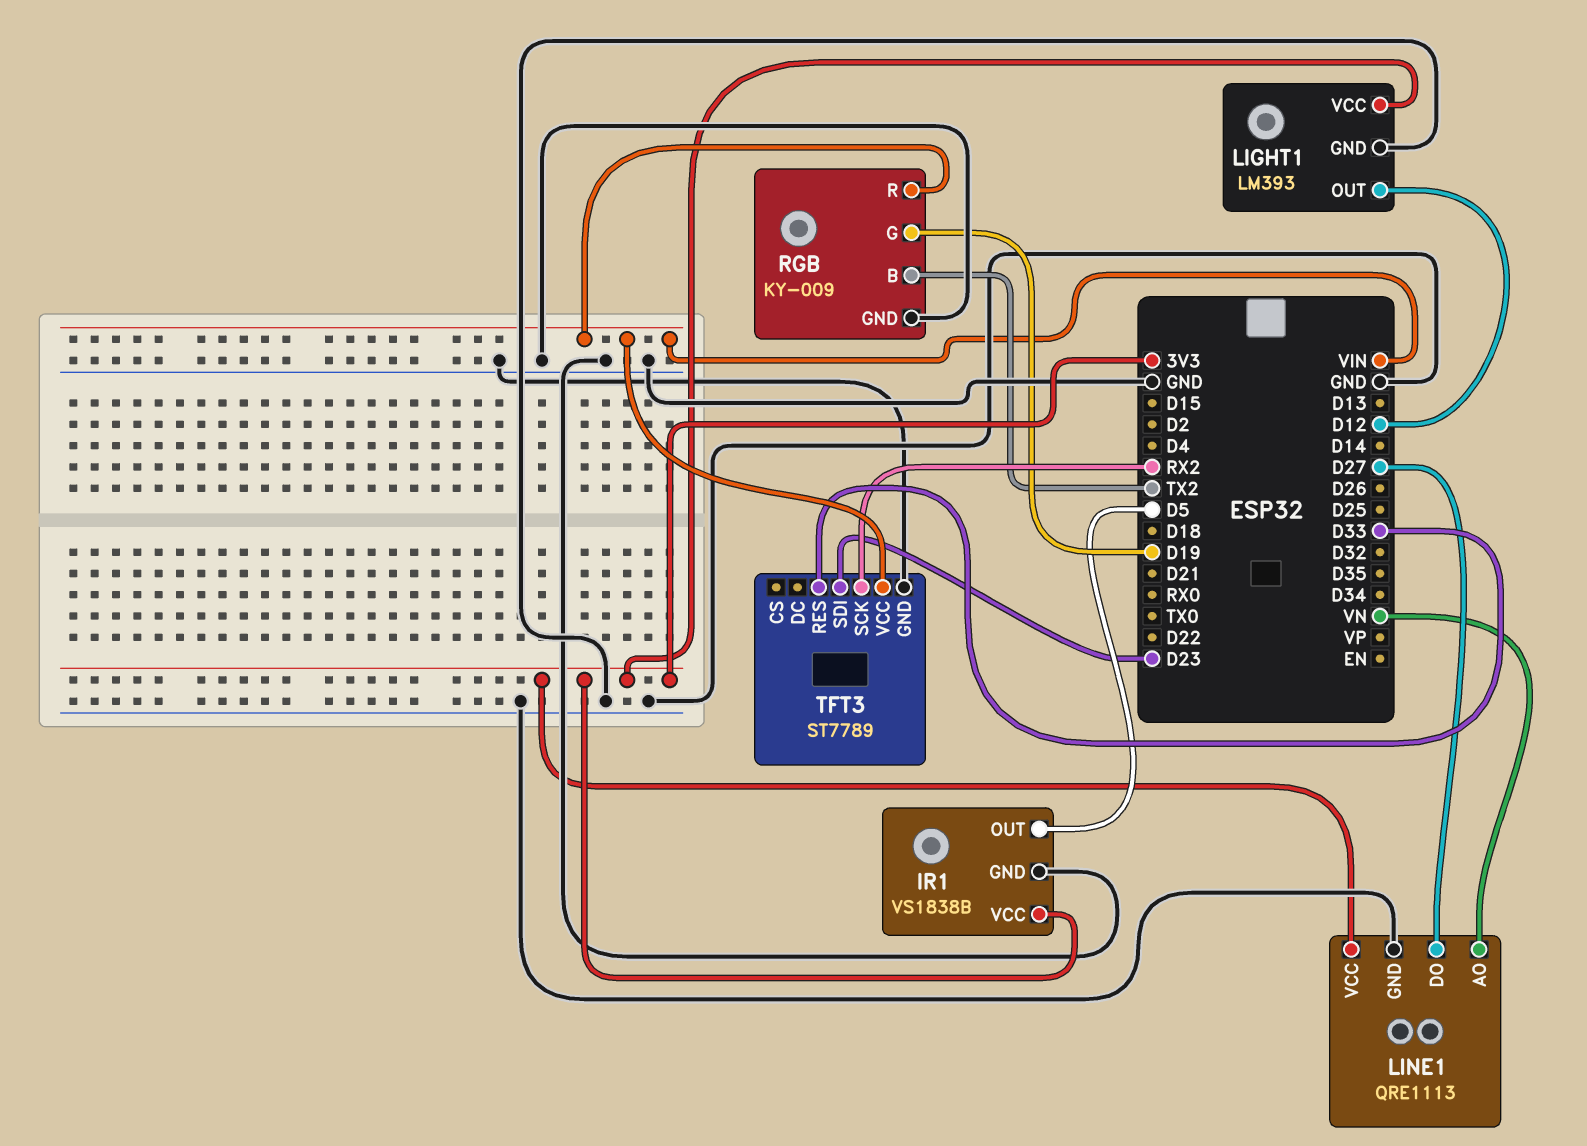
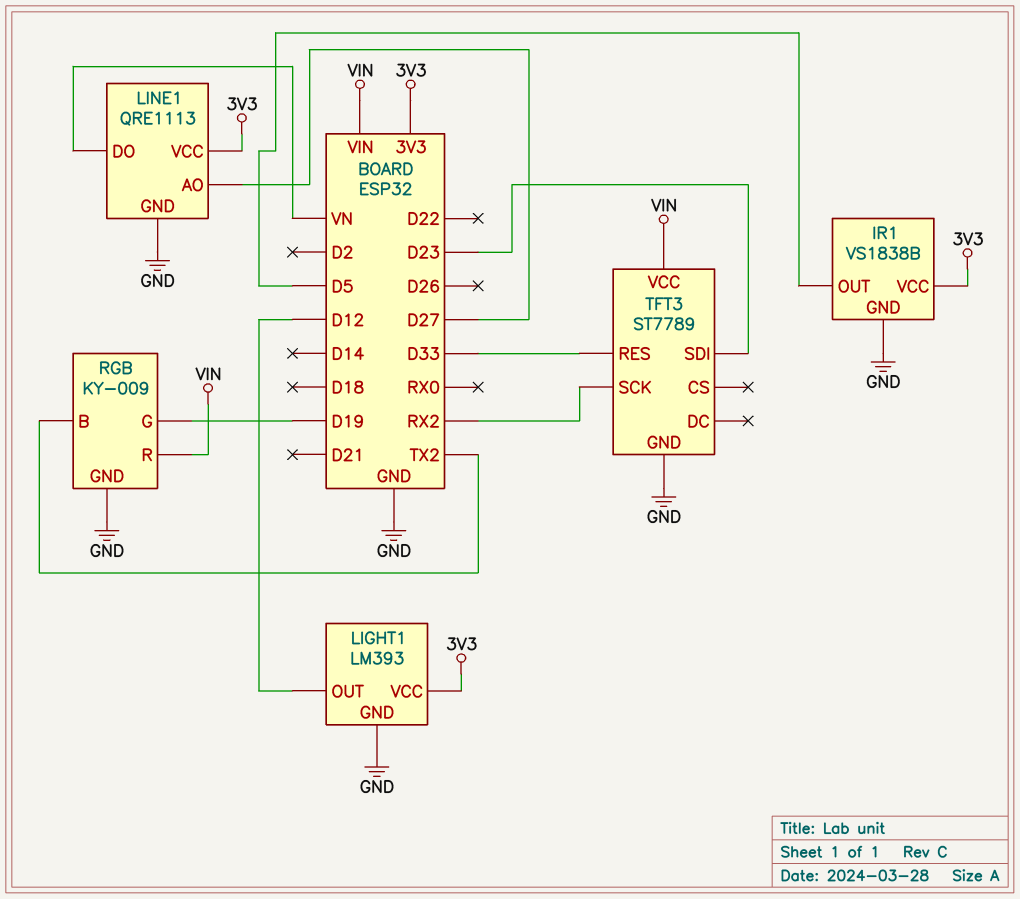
LINE1 pin AO: VN -> D27
LINE1 pin DO: D27 -> VN

